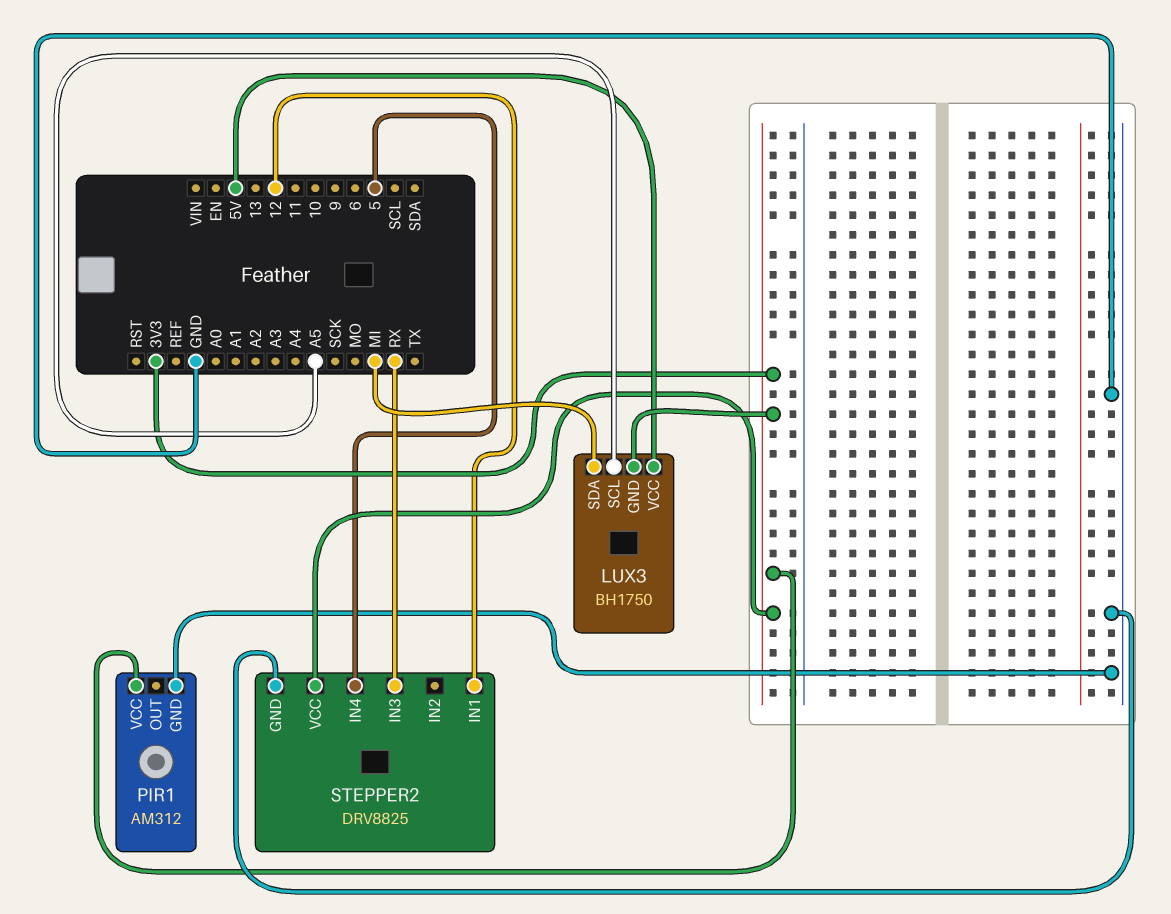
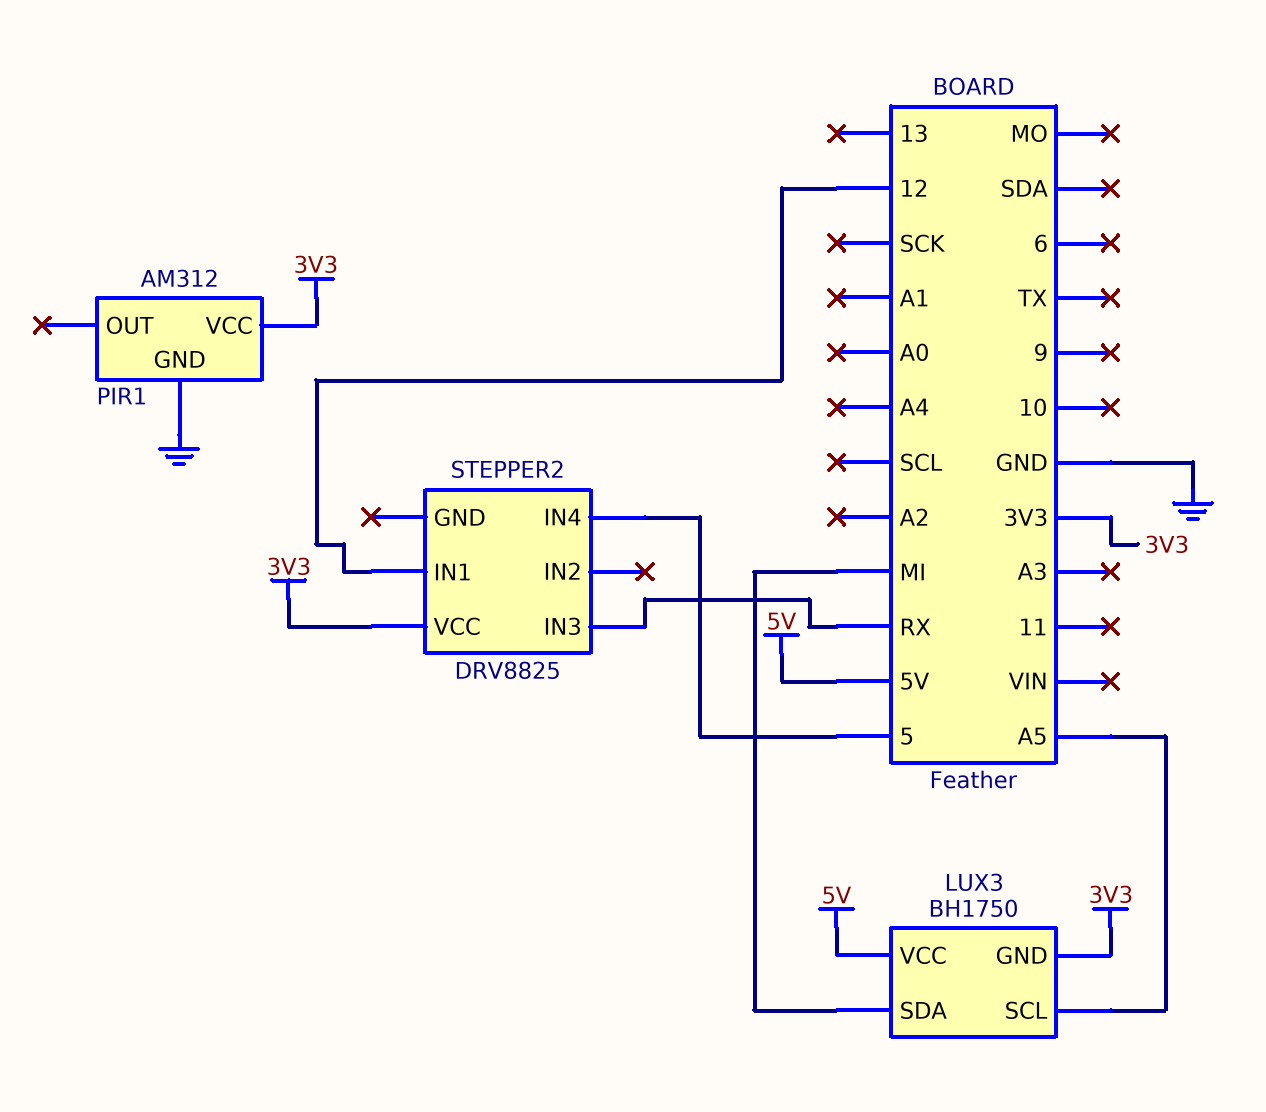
STEPPER2 pin GND: GND -> none

